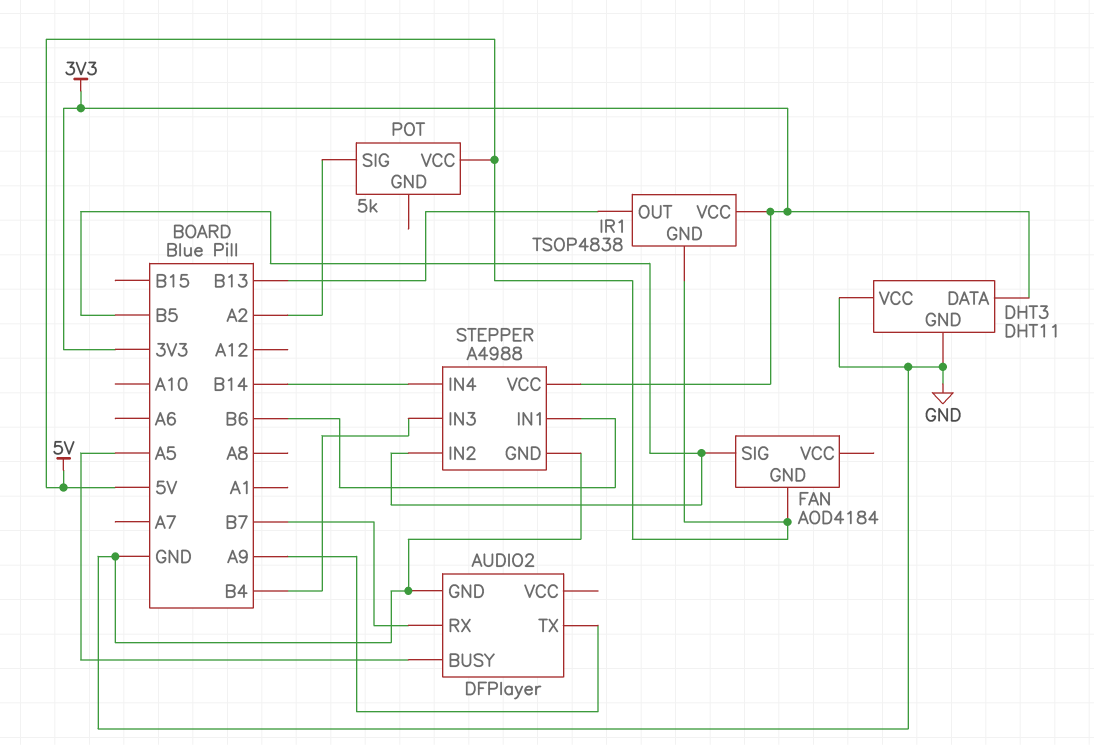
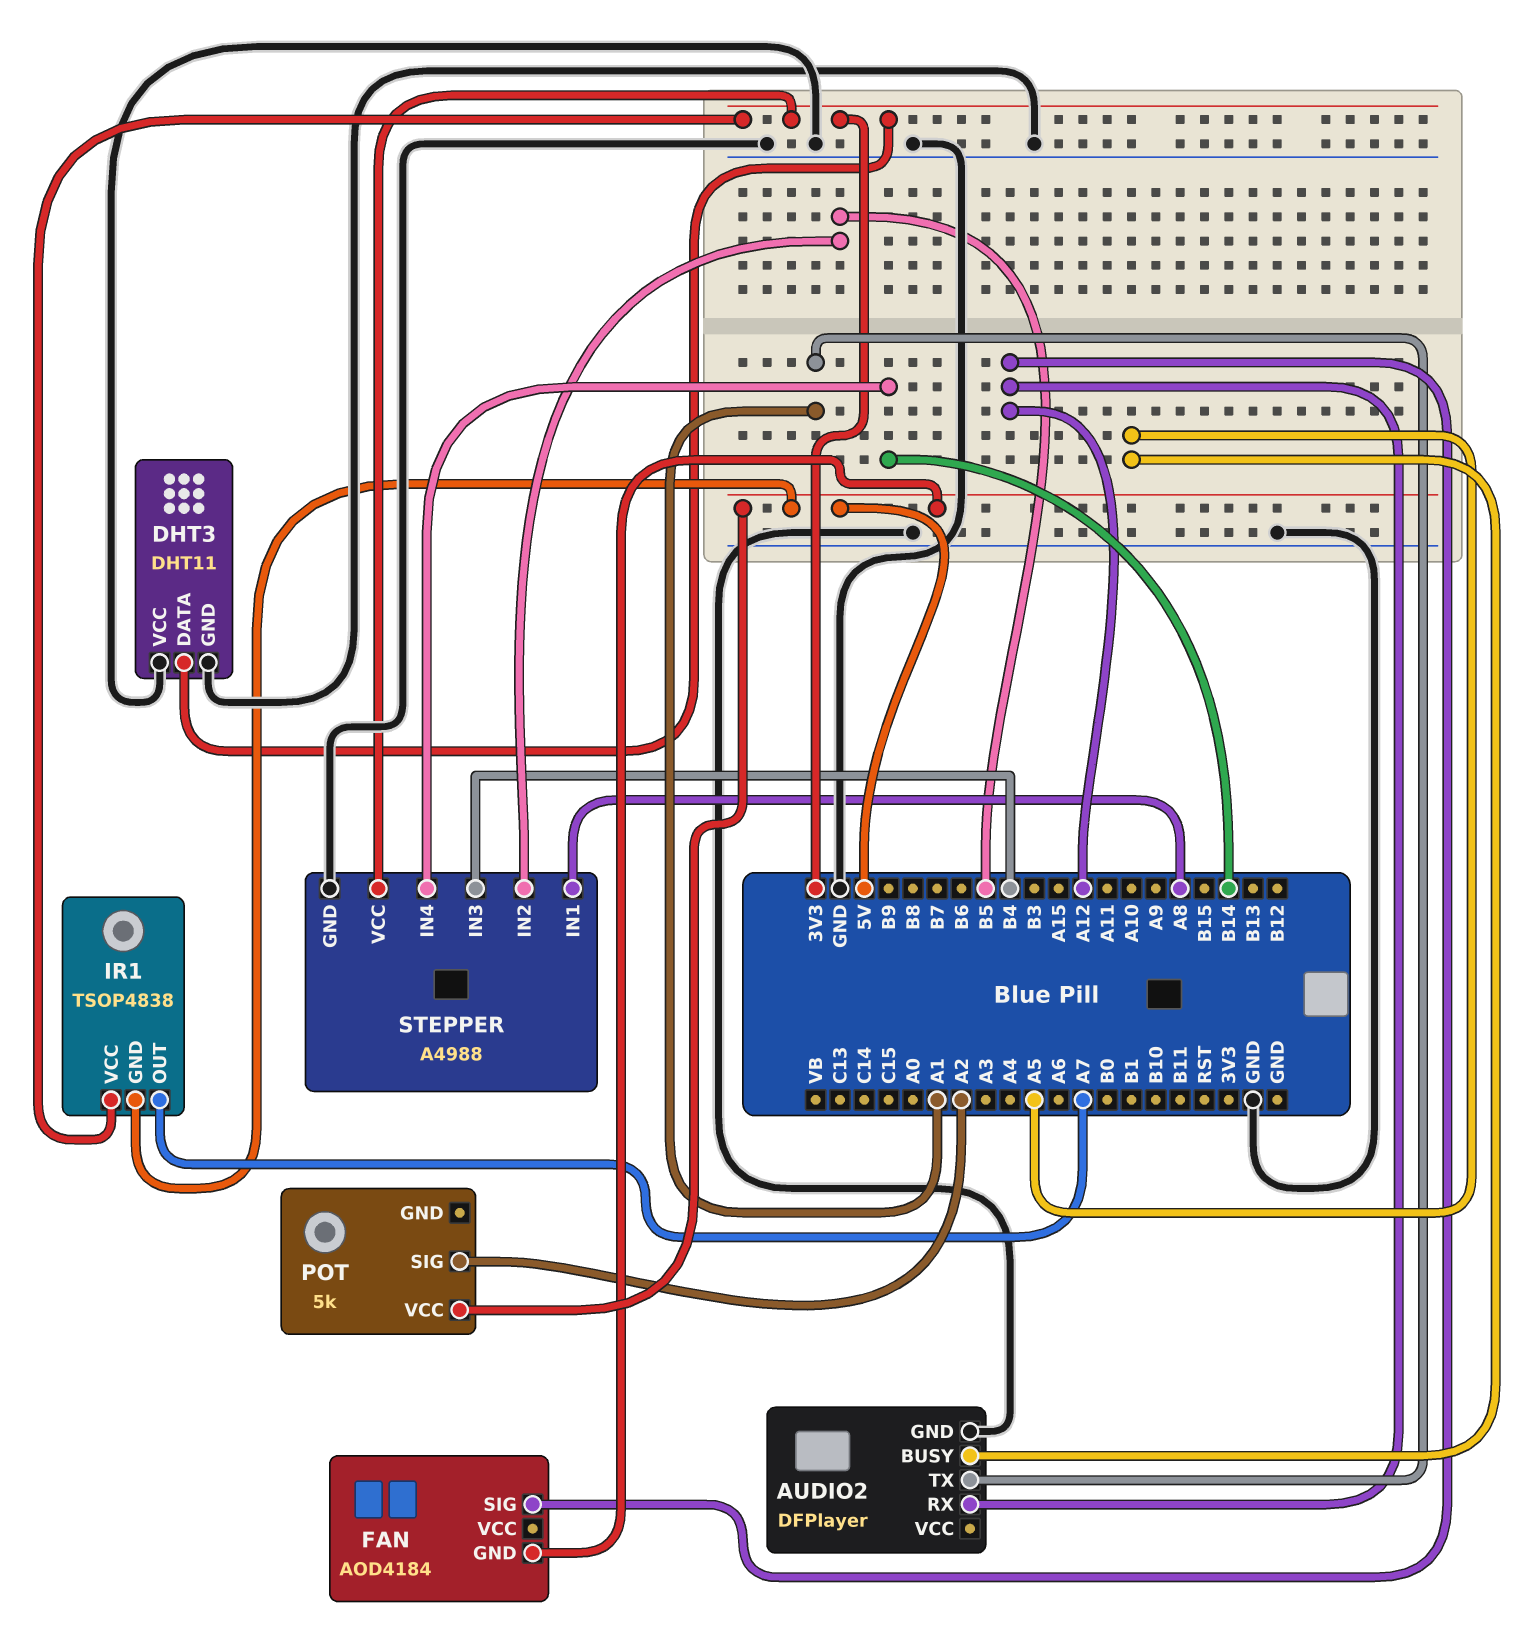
AUDIO2 pin RX: B7 -> A12
AUDIO2 pin TX: A9 -> A1
FAN pin SIG: B5 -> A12
IR1 pin OUT: B13 -> A7
STEPPER pin IN1: B6 -> A8

